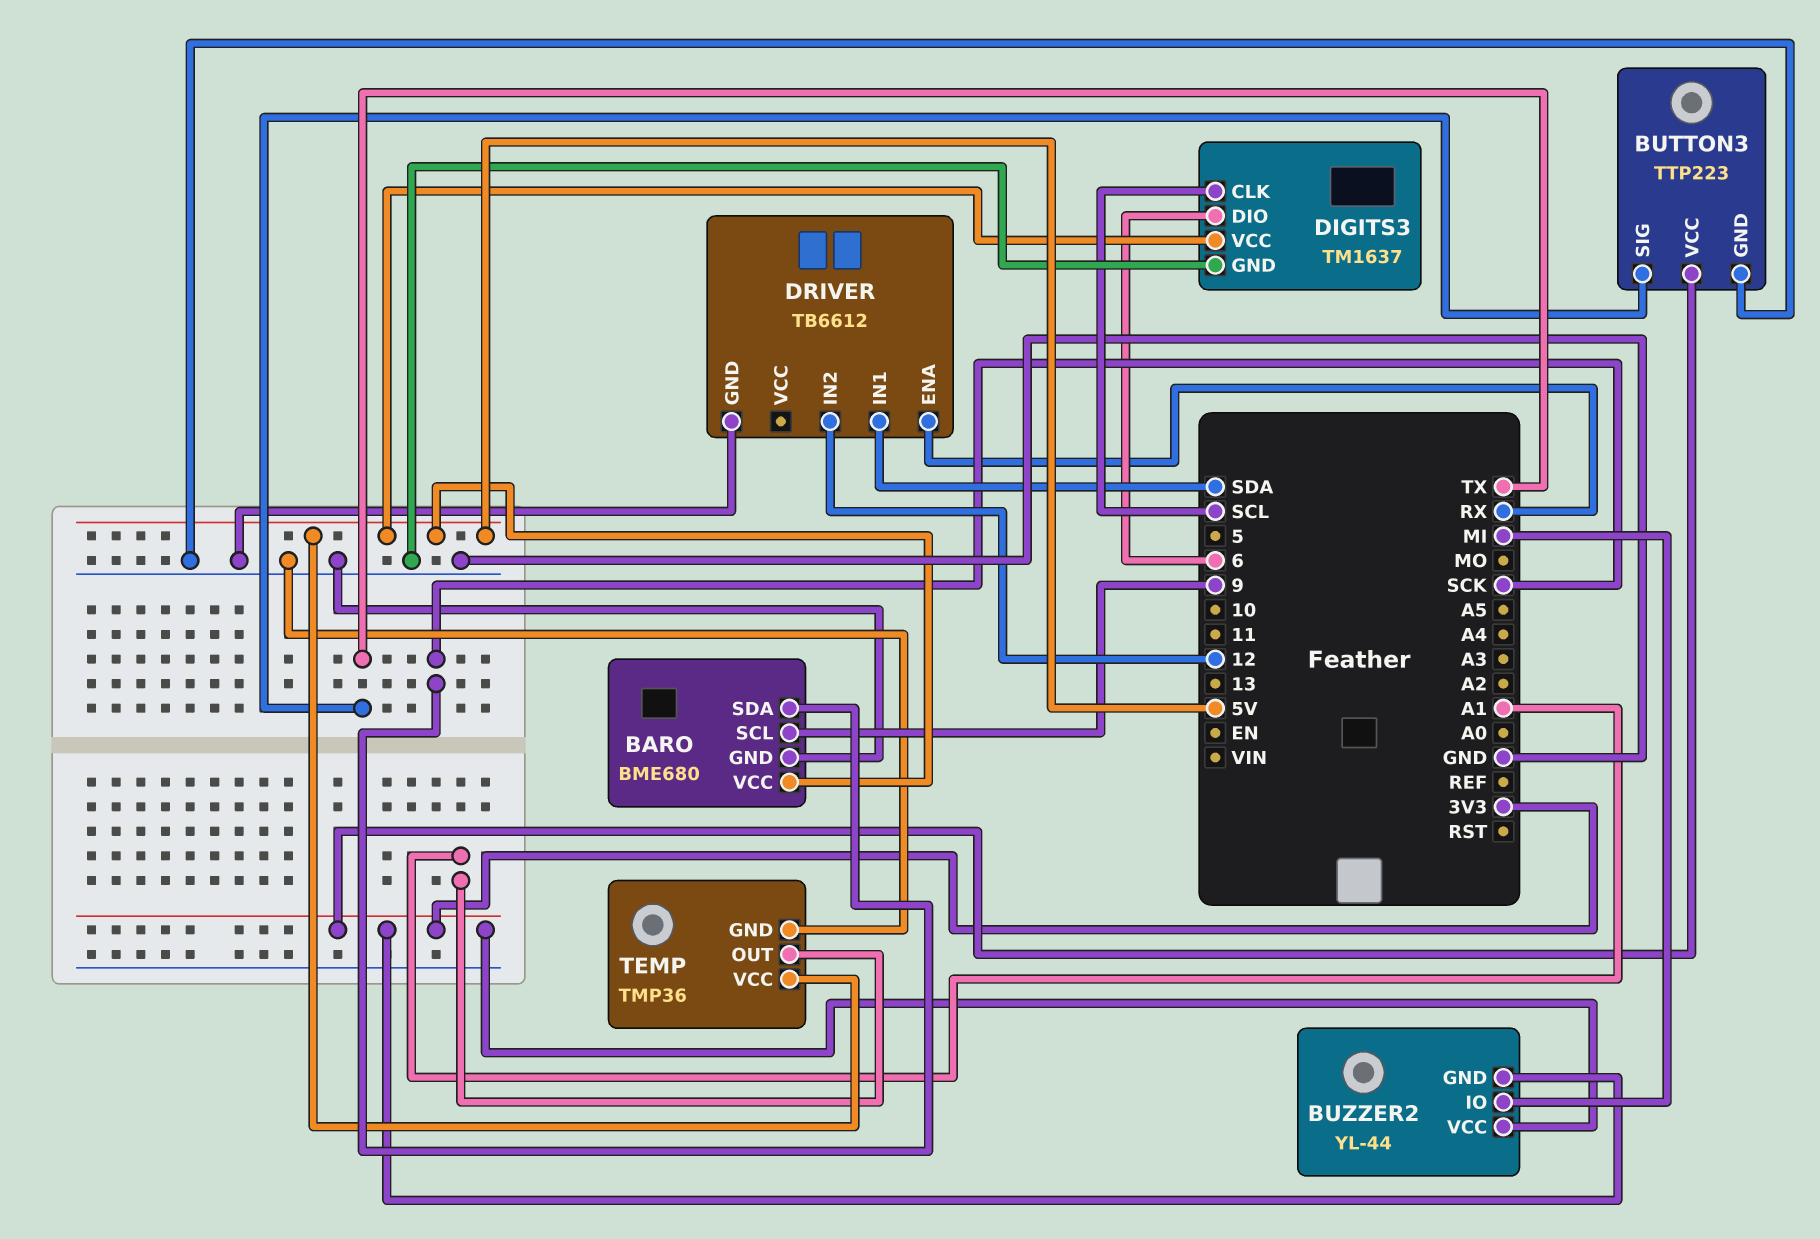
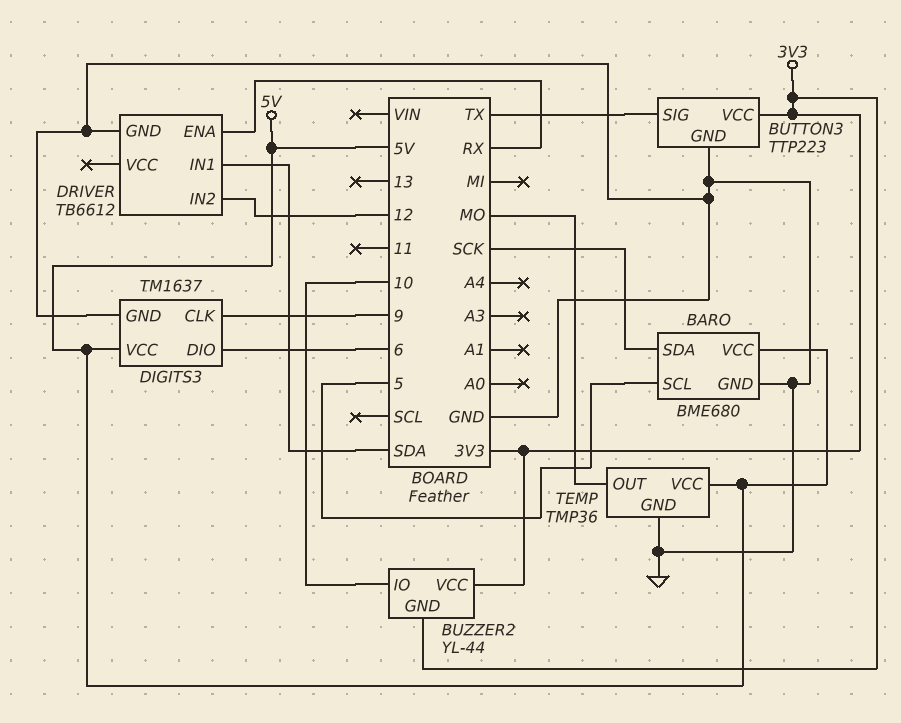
BARO pin SCL: 9 -> 5
BUZZER2 pin IO: MI -> 10
DIGITS3 pin CLK: SCL -> 9
TEMP pin OUT: A1 -> MO

